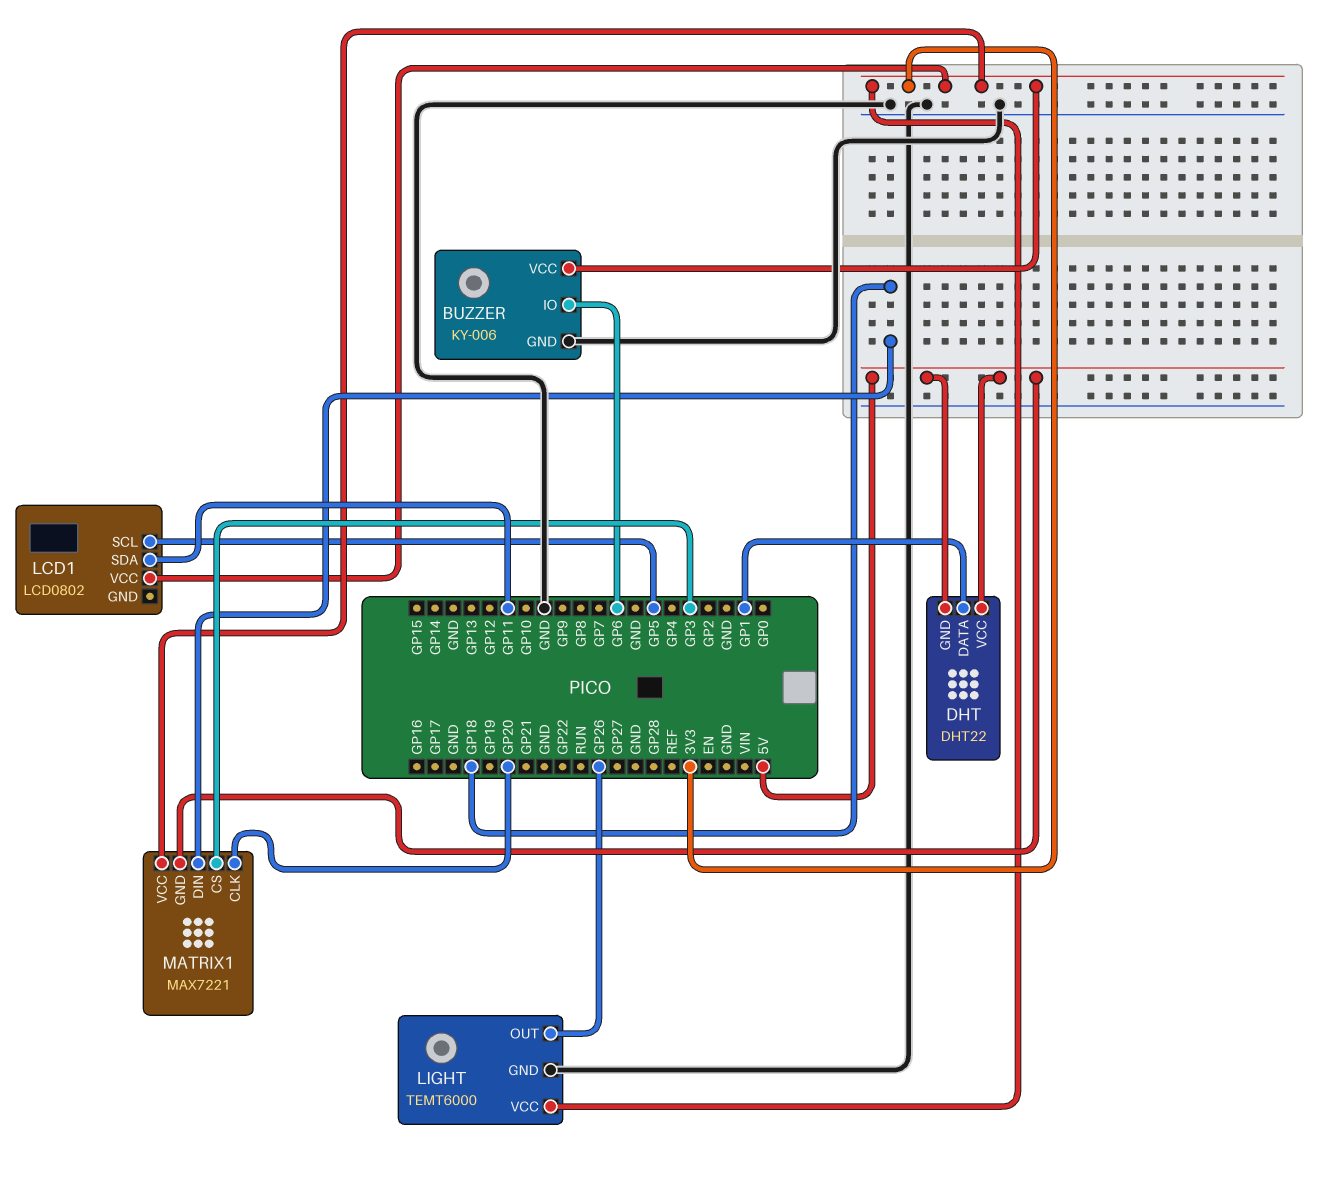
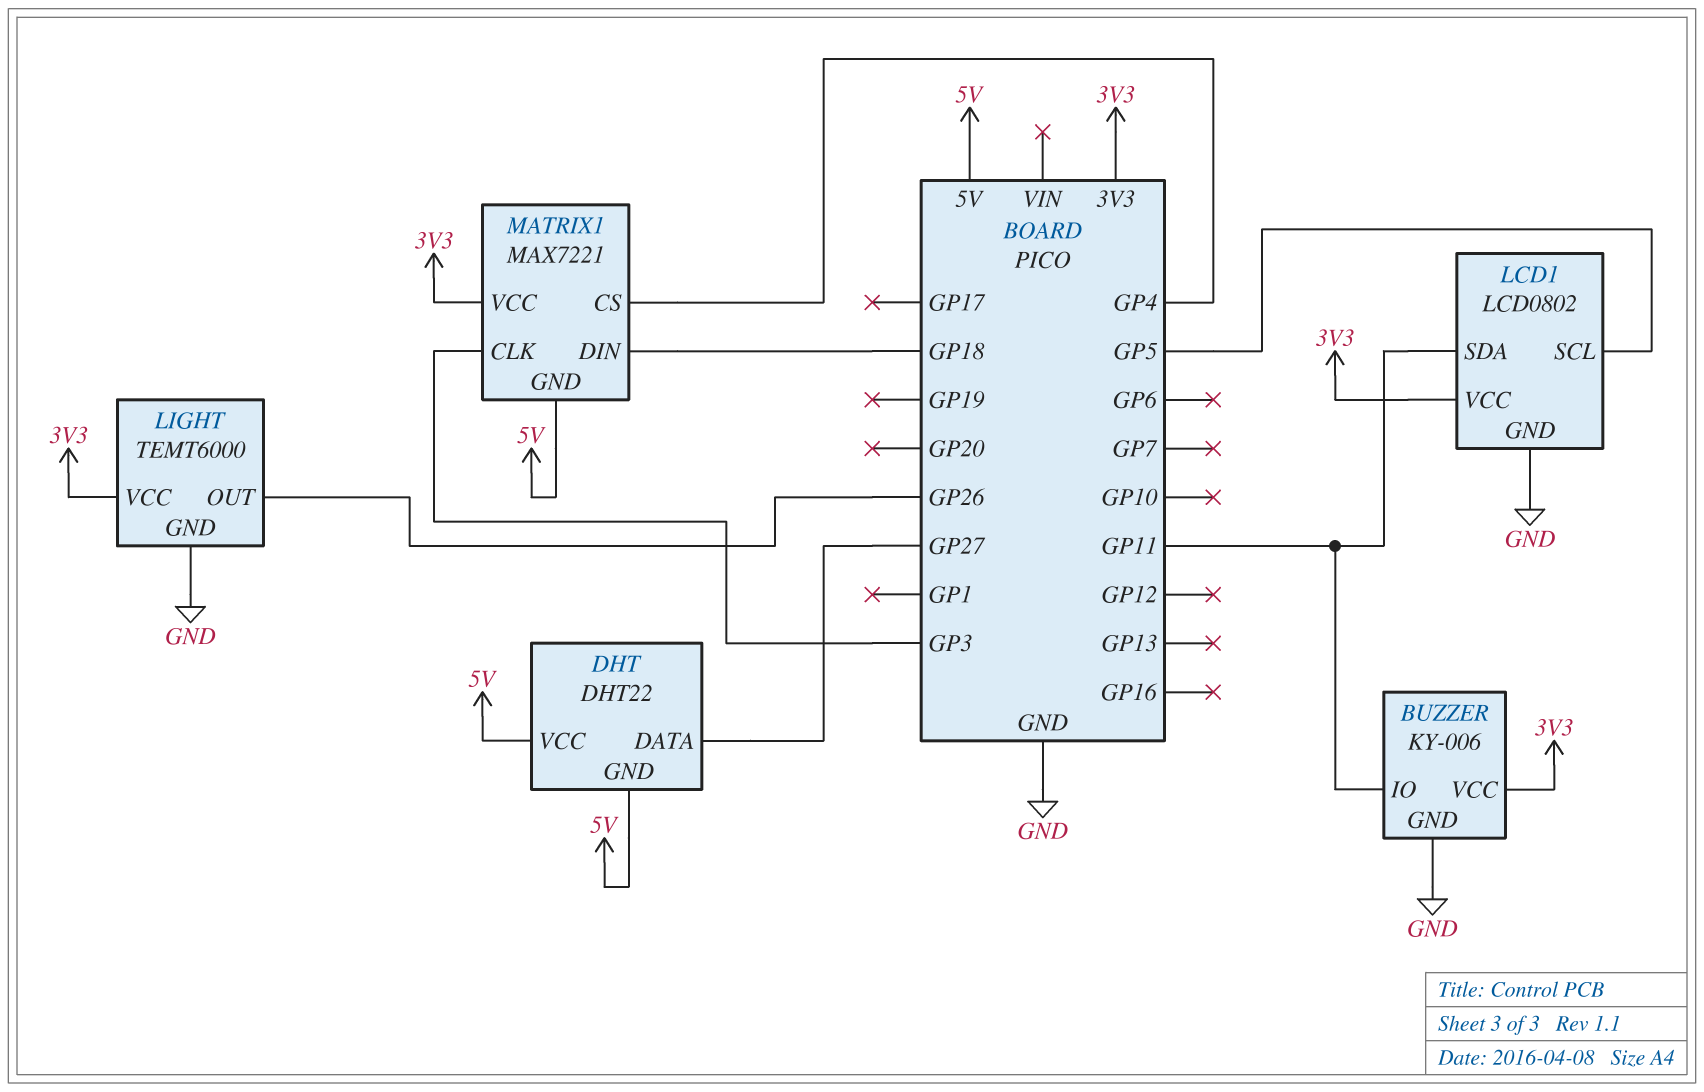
BUZZER pin IO: GP6 -> GP11
DHT pin DATA: GP1 -> GP27
LCD1 pin GND: none -> GND
MATRIX1 pin CLK: GP20 -> GP3
MATRIX1 pin CS: GP3 -> GP4

